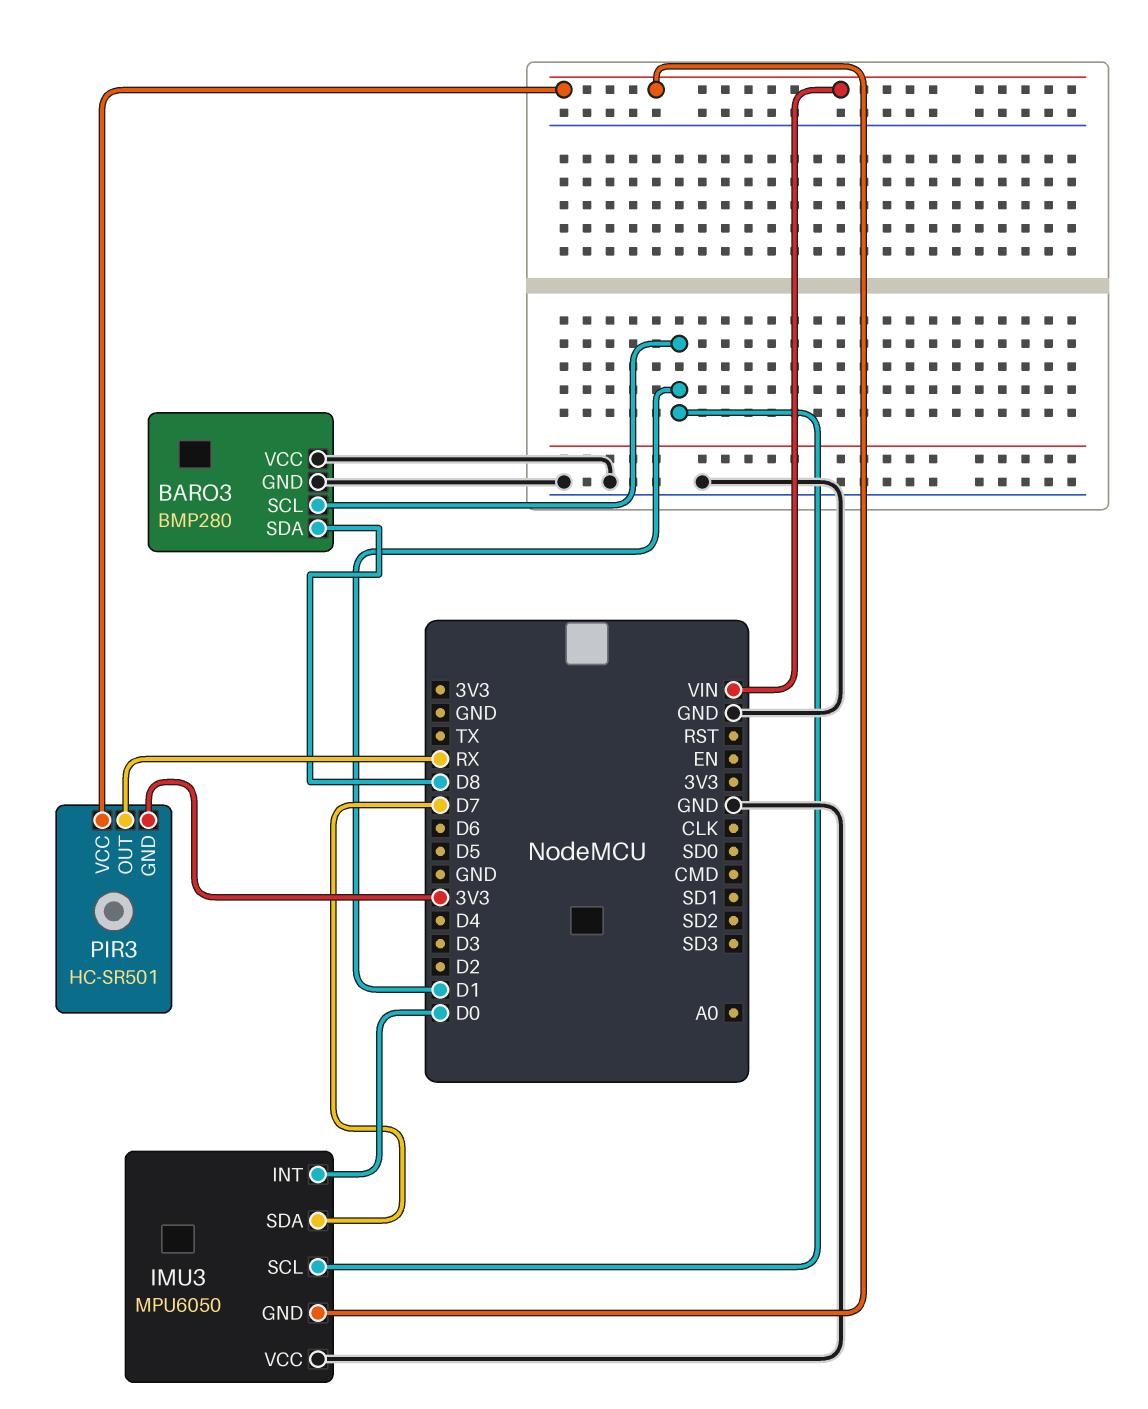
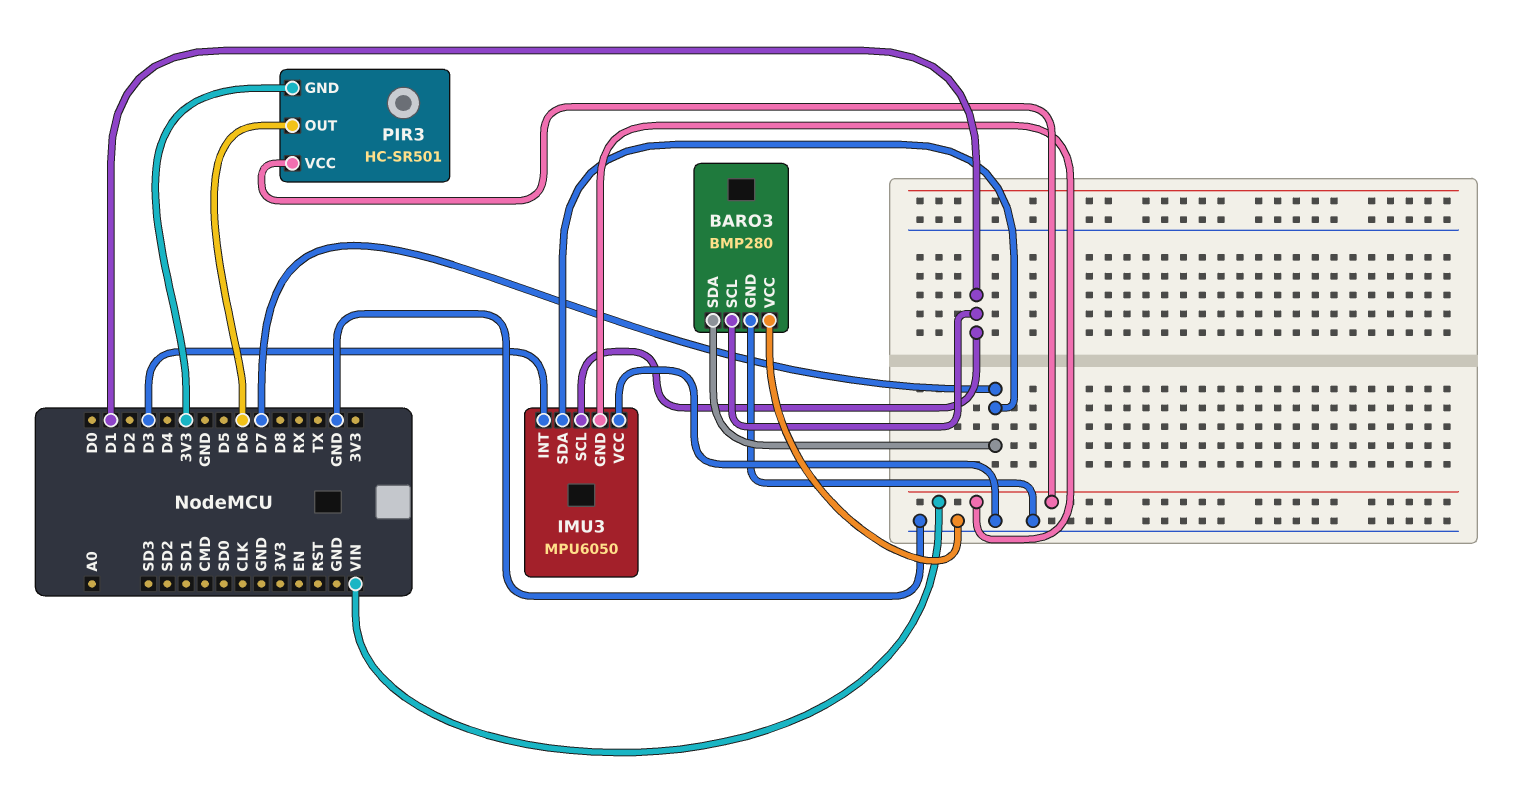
BARO3 pin SDA: D8 -> D7
IMU3 pin INT: D0 -> D3
PIR3 pin OUT: RX -> D6

